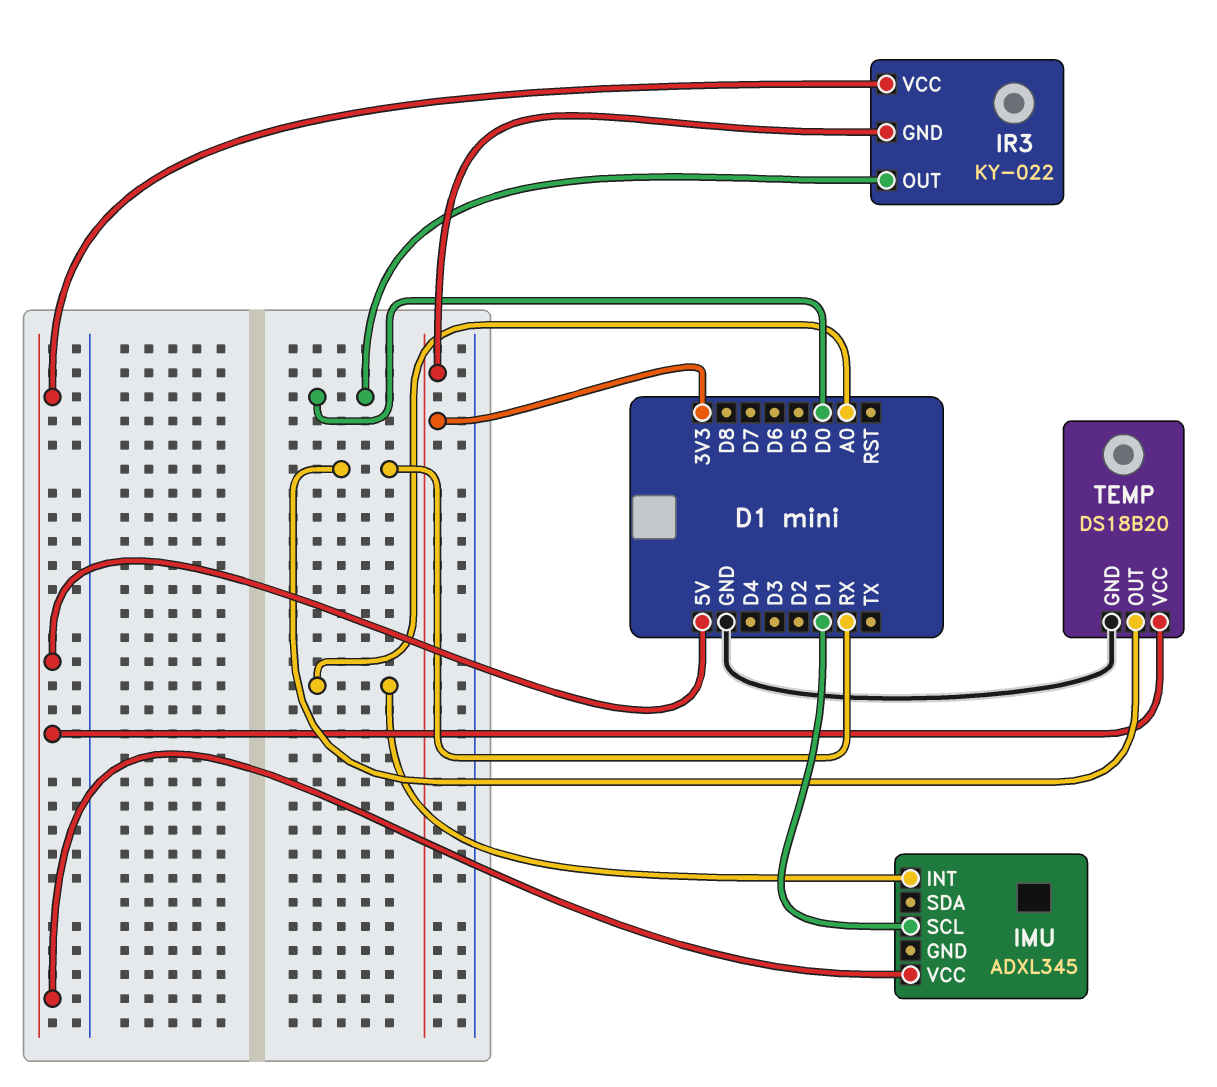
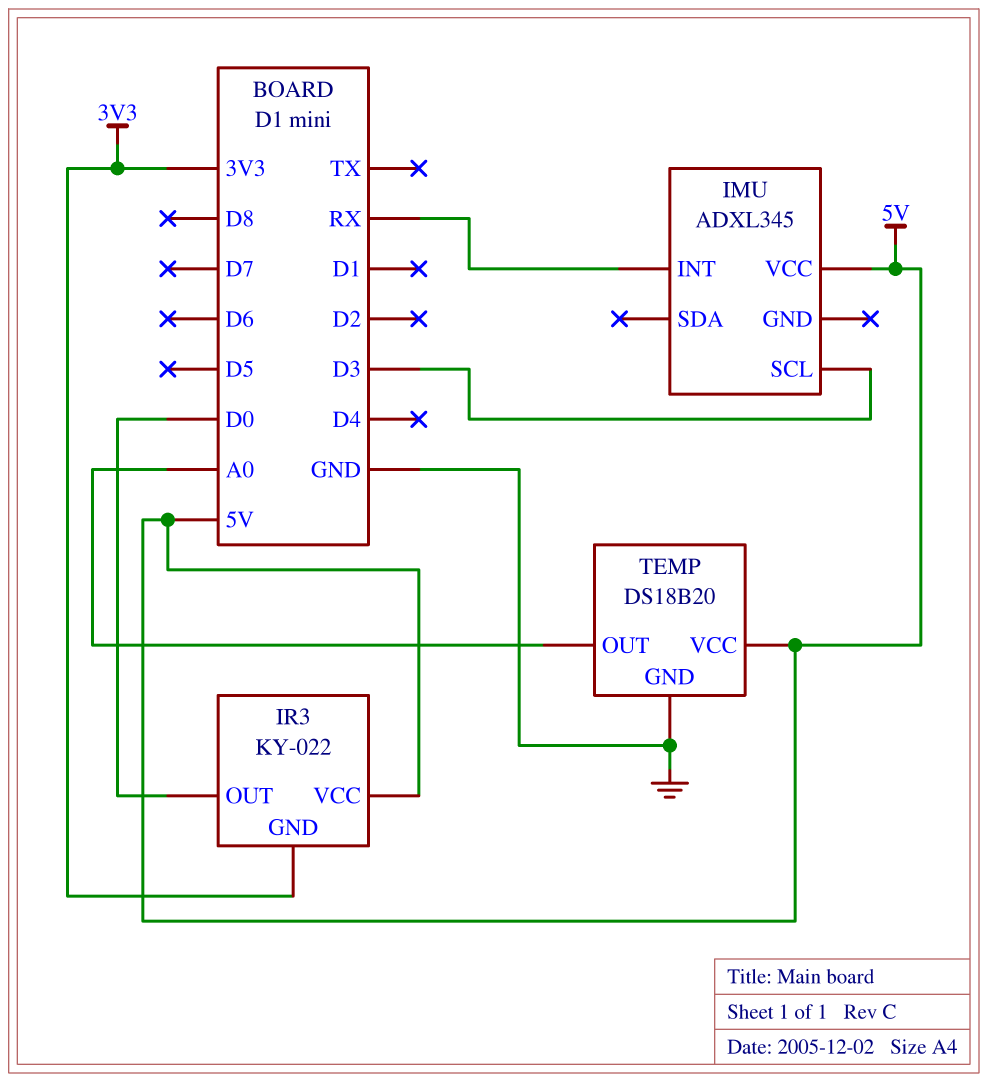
IMU pin INT: A0 -> RX
IMU pin SCL: D1 -> D3
TEMP pin OUT: RX -> A0

